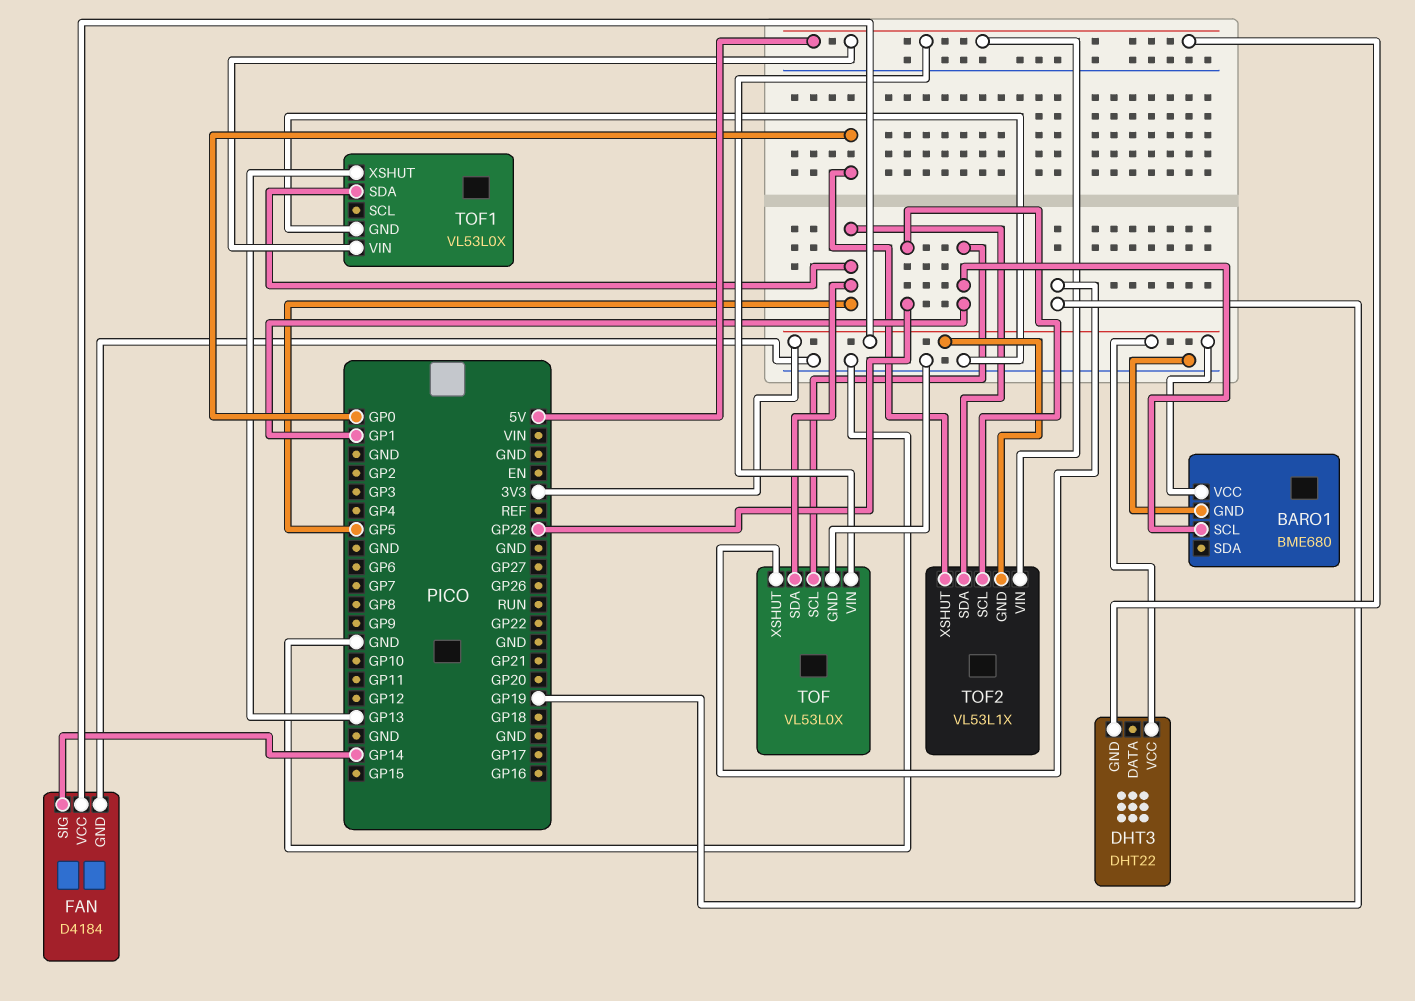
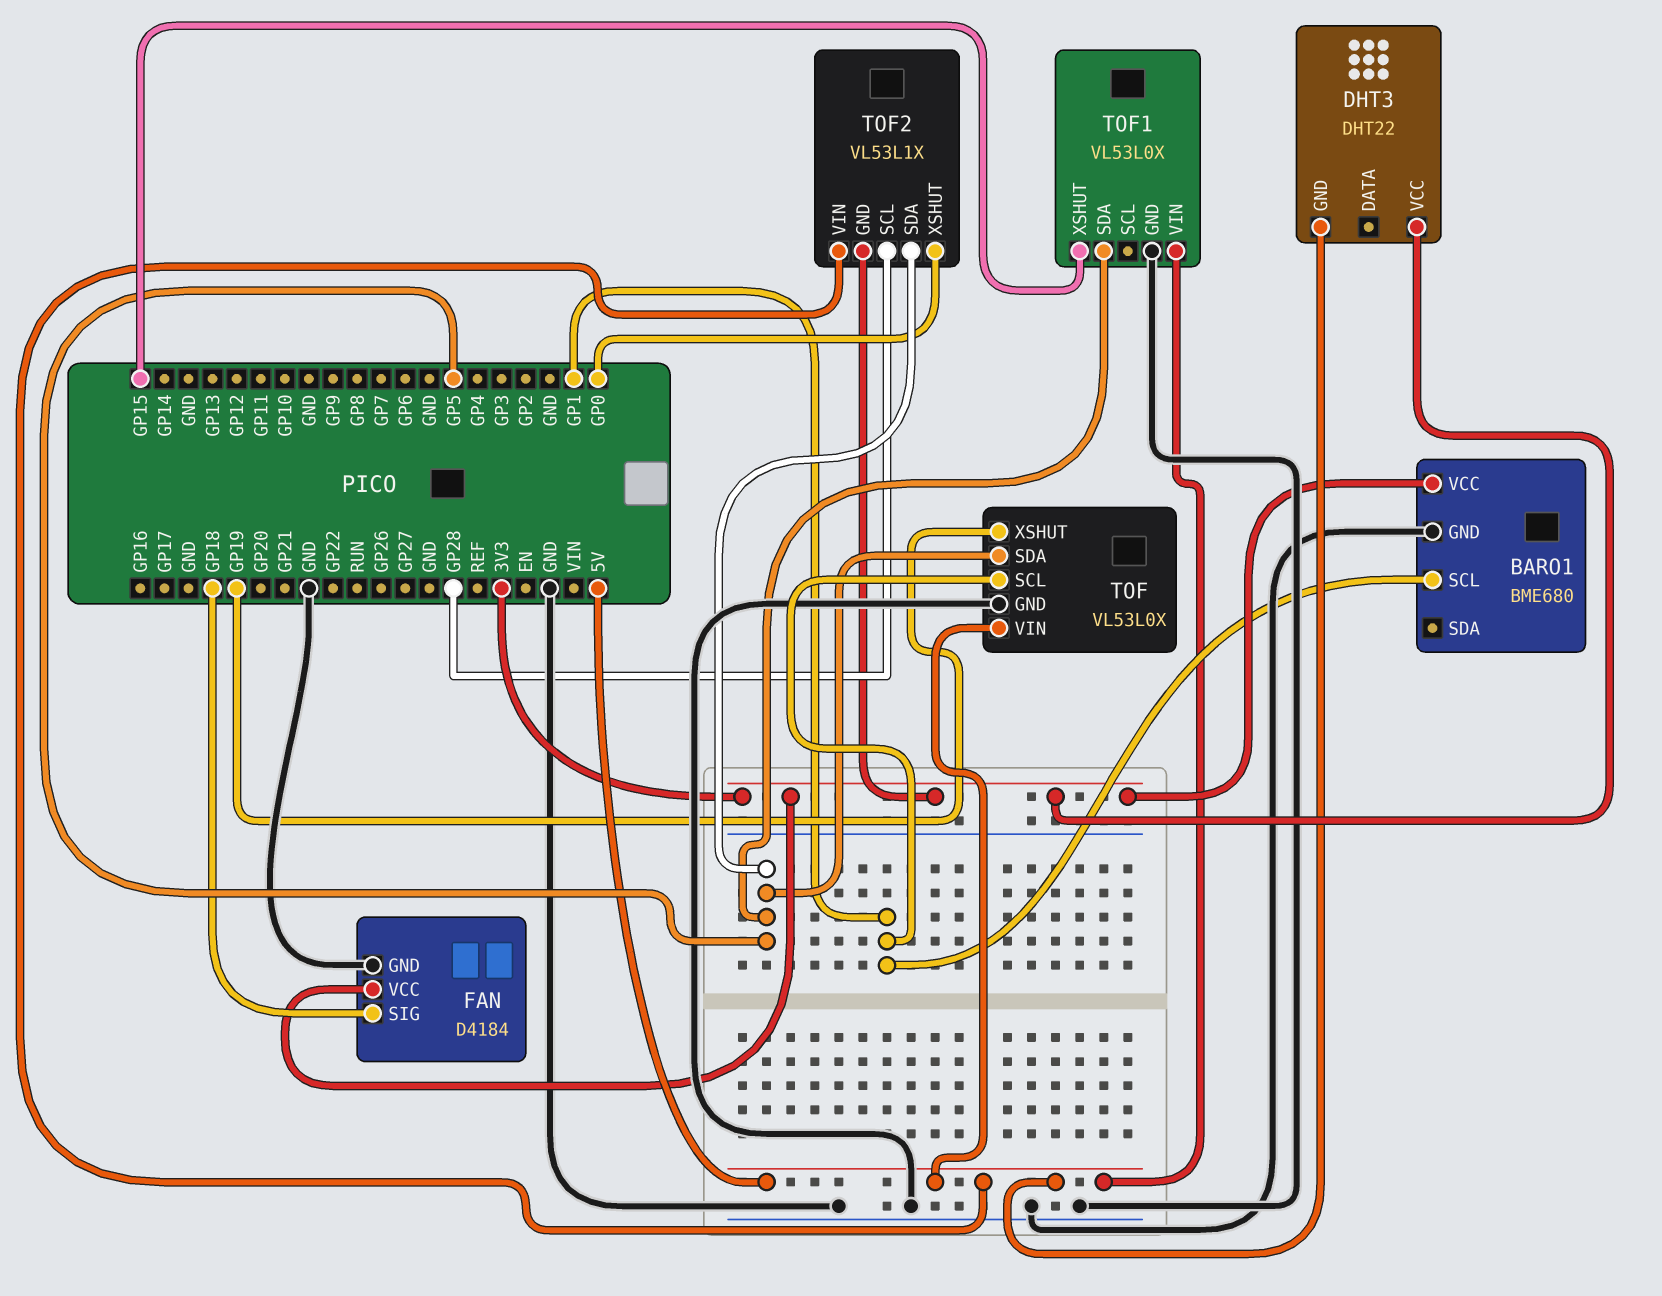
FAN pin SIG: GP14 -> GP18
TOF1 pin XSHUT: GP13 -> GP15

